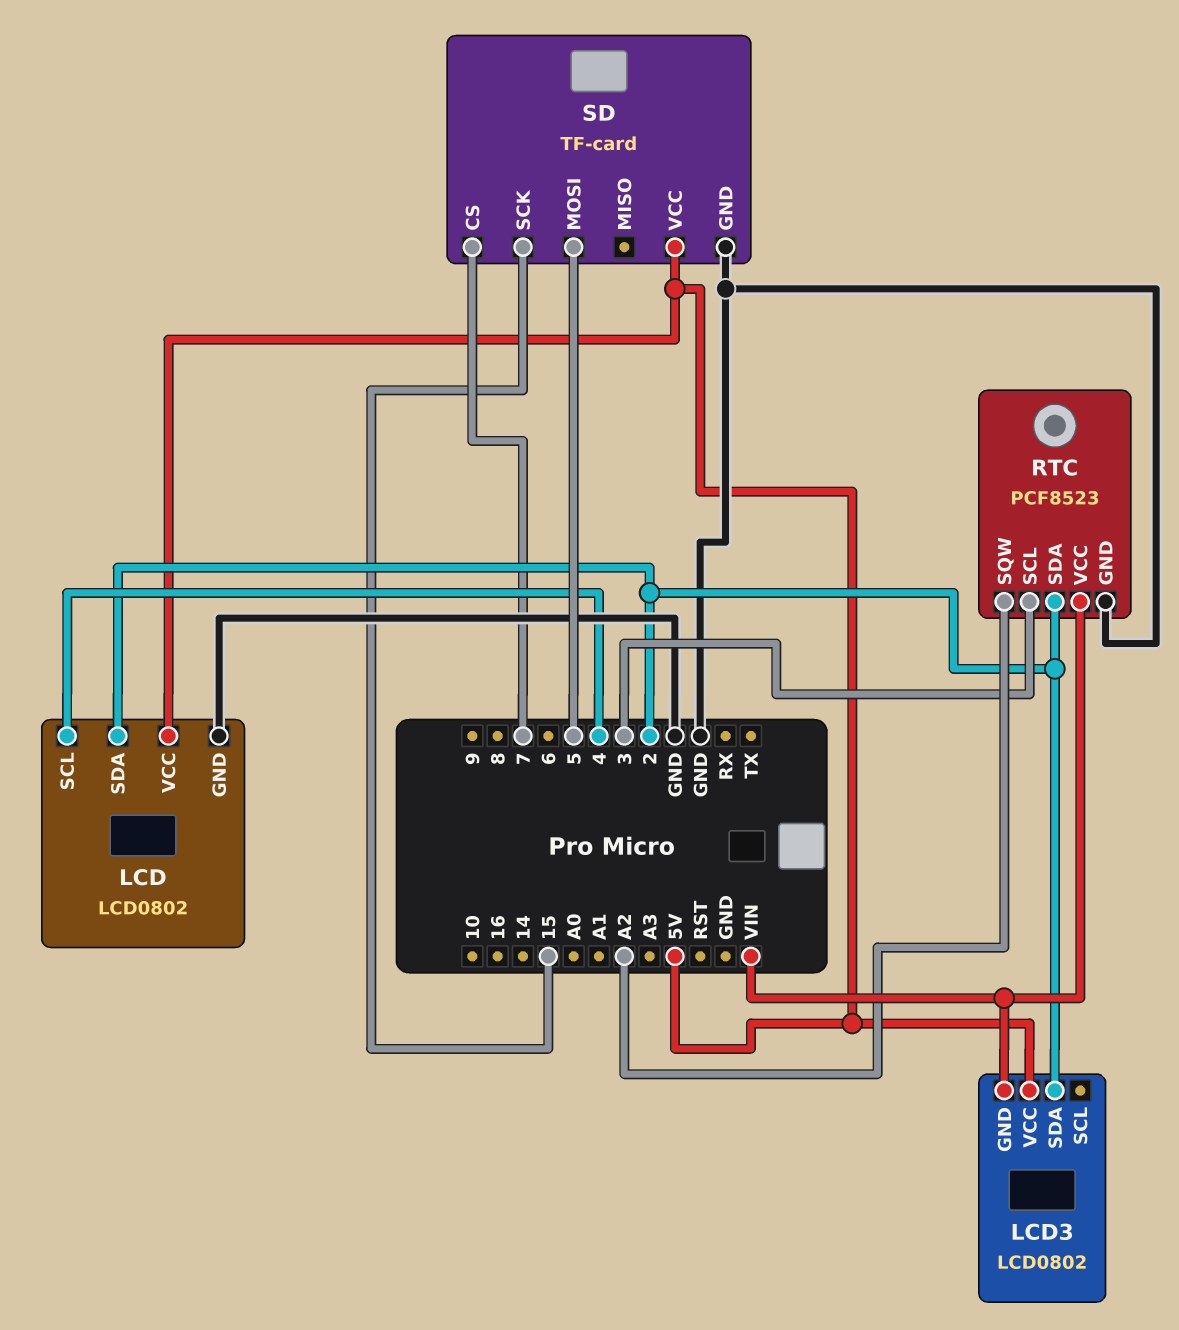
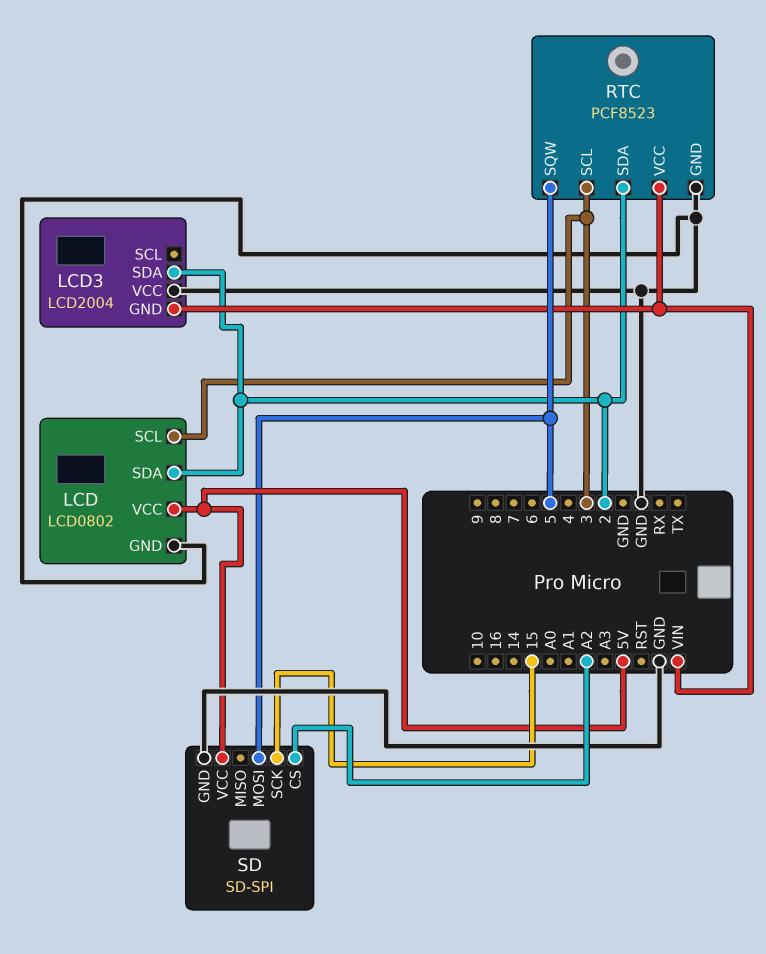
LCD pin SCL: 4 -> 3
LCD3: LCD0802 -> LCD2004
LCD3 pin VCC: 5V -> GND
RTC pin SQW: A2 -> 5
SD: TF-card -> SD-SPI
SD pin CS: 7 -> A2

